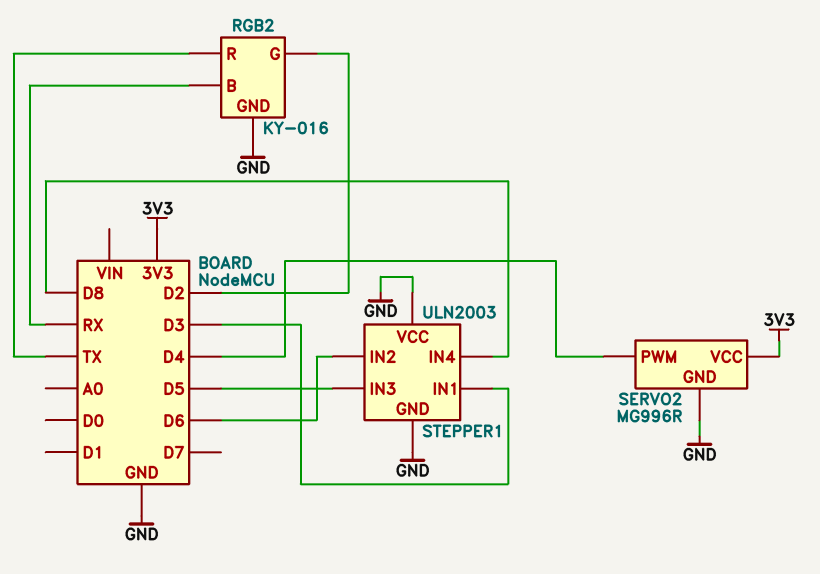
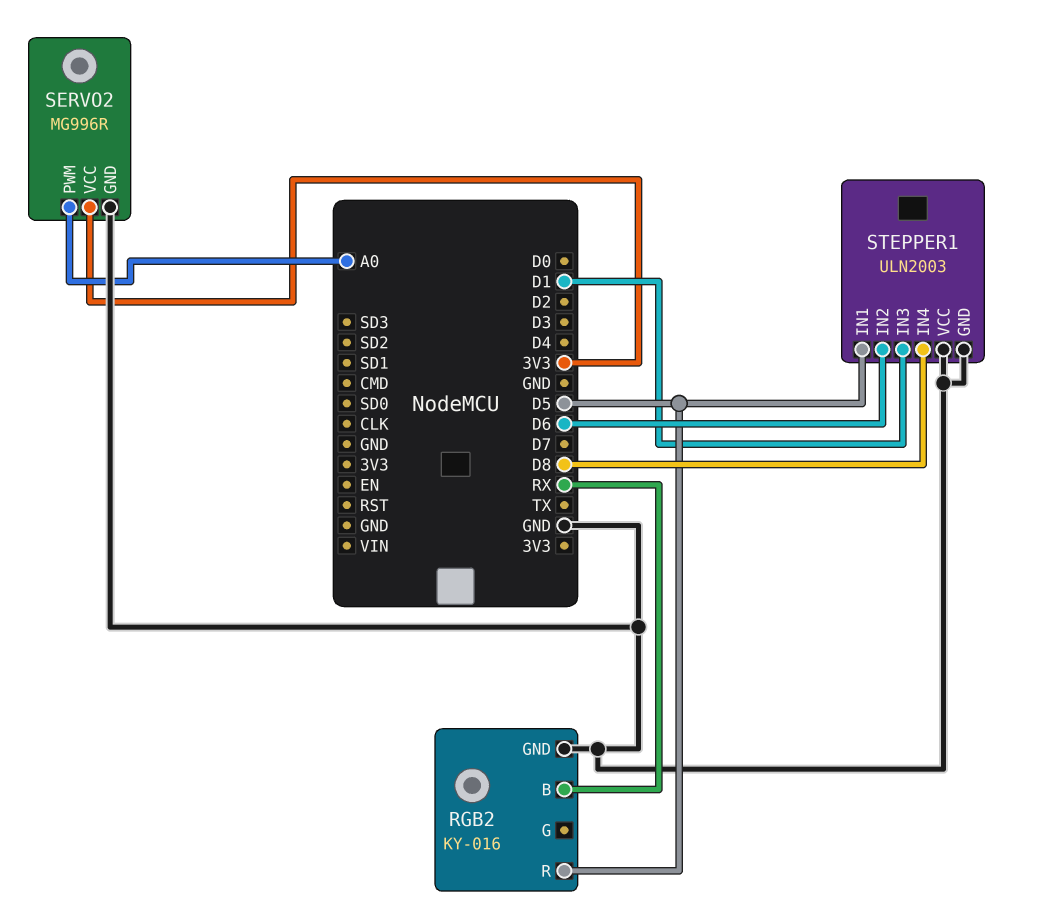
RGB2 pin G: D2 -> none
RGB2 pin R: TX -> D5
SERVO2 pin PWM: D4 -> A0
STEPPER1 pin IN1: D3 -> D5
STEPPER1 pin IN3: D5 -> D1

